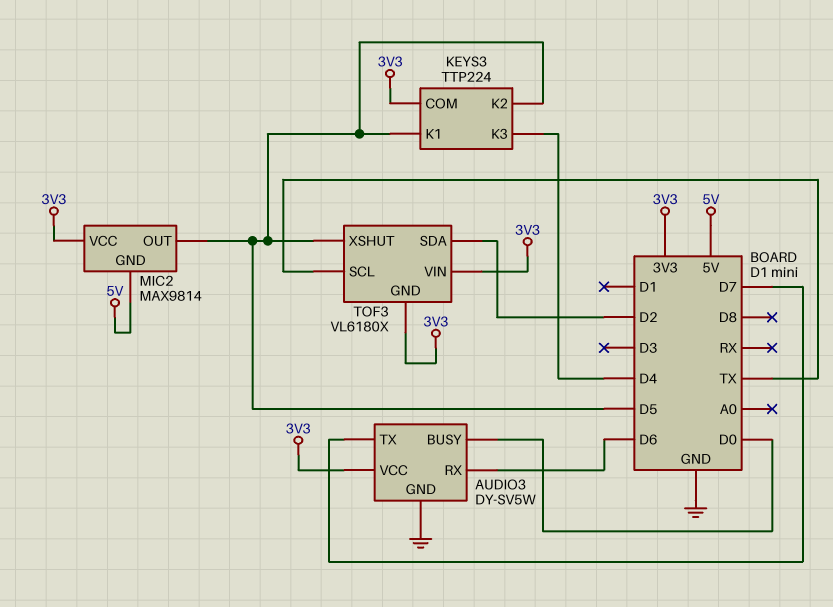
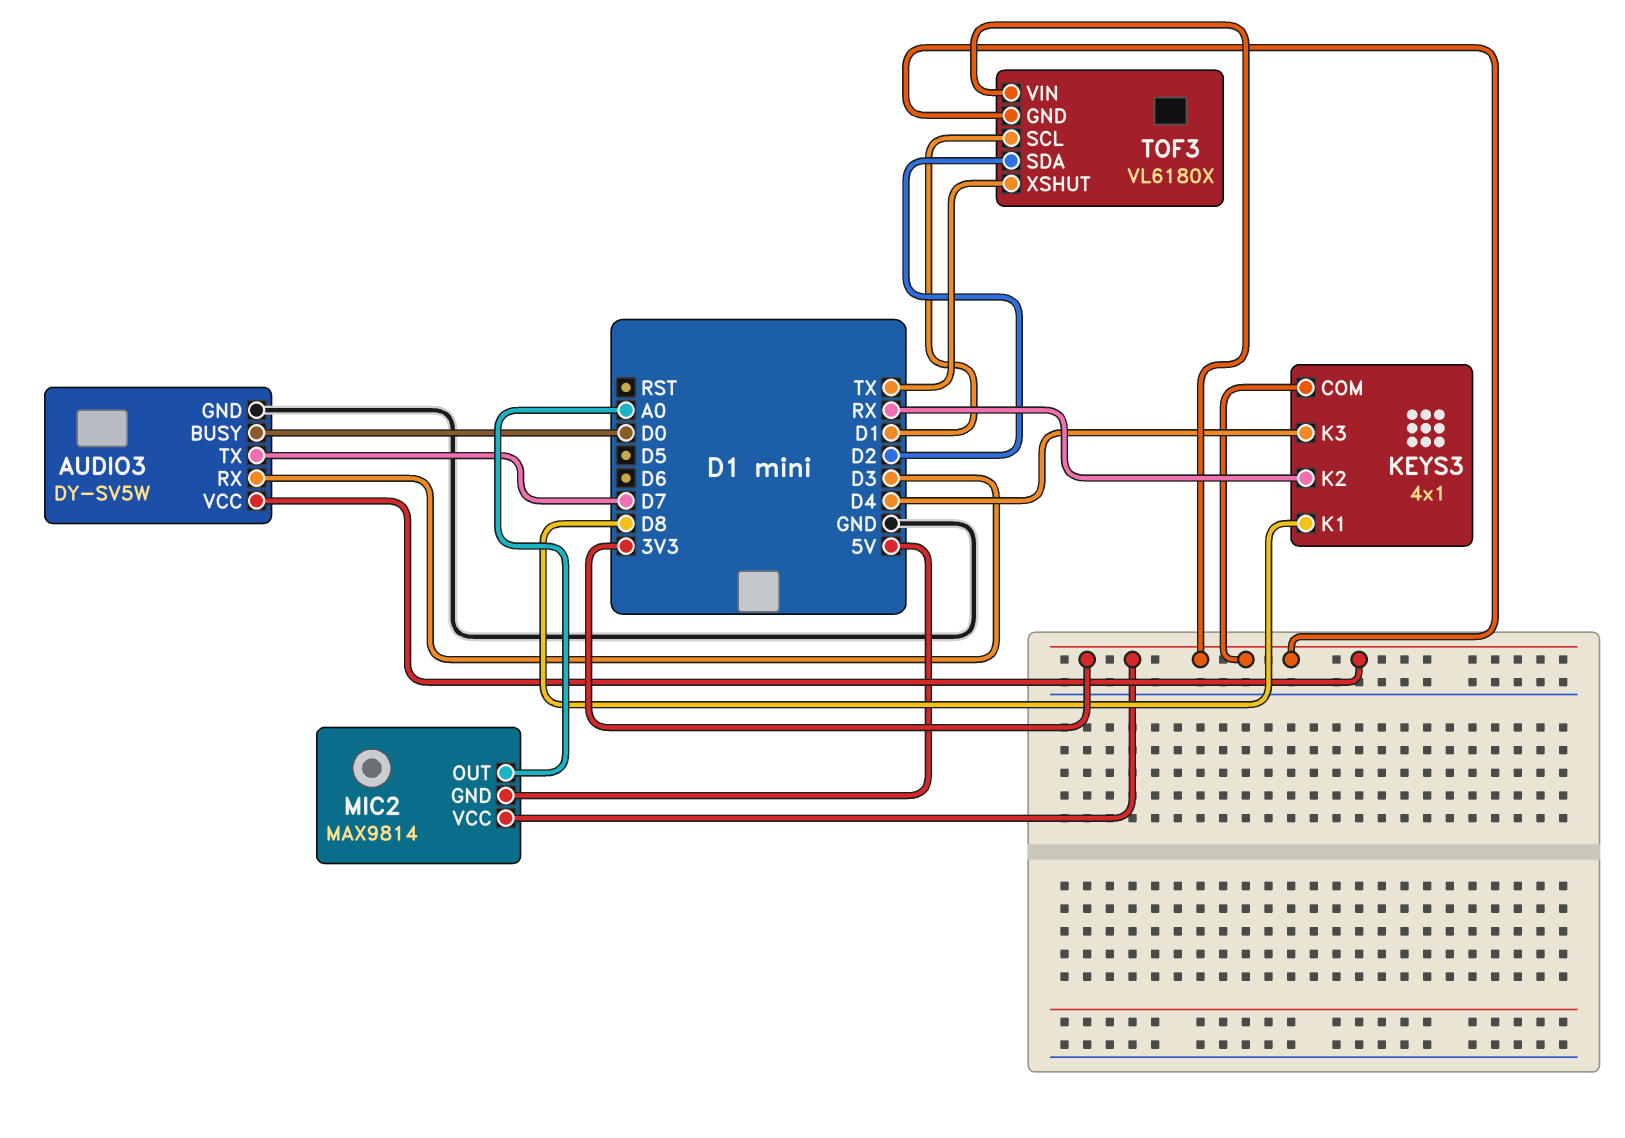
AUDIO3 pin RX: D6 -> D3
KEYS3: TTP224 -> 4x1
KEYS3 pin K1: D5 -> D8
KEYS3 pin K2: D5 -> RX
MIC2 pin OUT: D5 -> A0
TOF3 pin SCL: TX -> D1
TOF3 pin XSHUT: D5 -> TX

